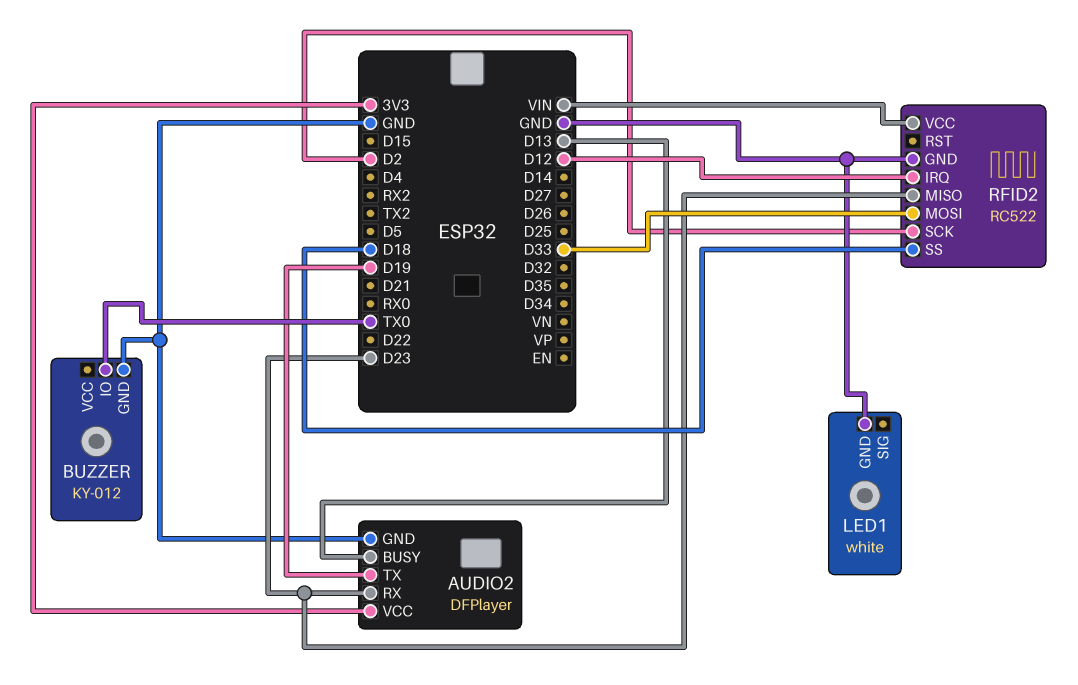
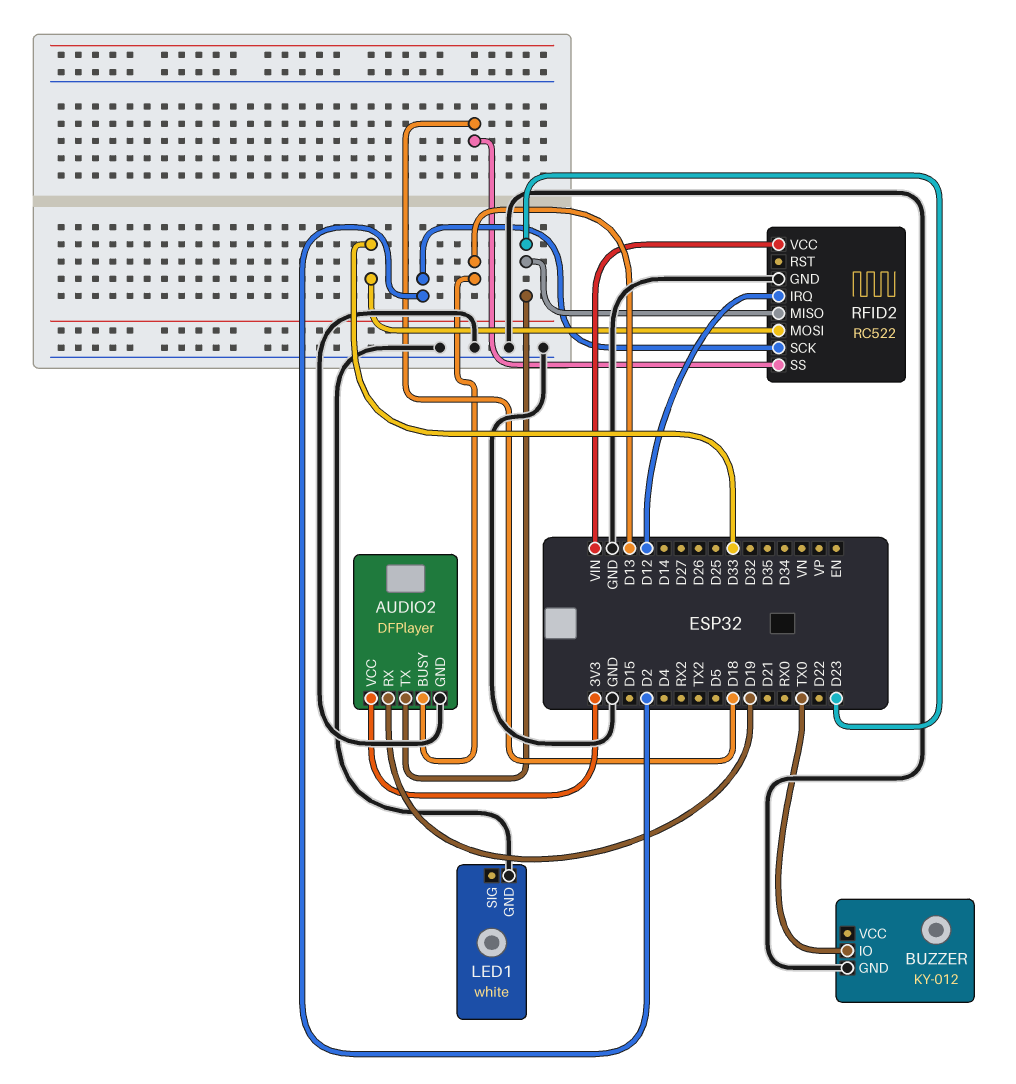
AUDIO2 pin RX: D23 -> D19
AUDIO2 pin TX: D19 -> D23

